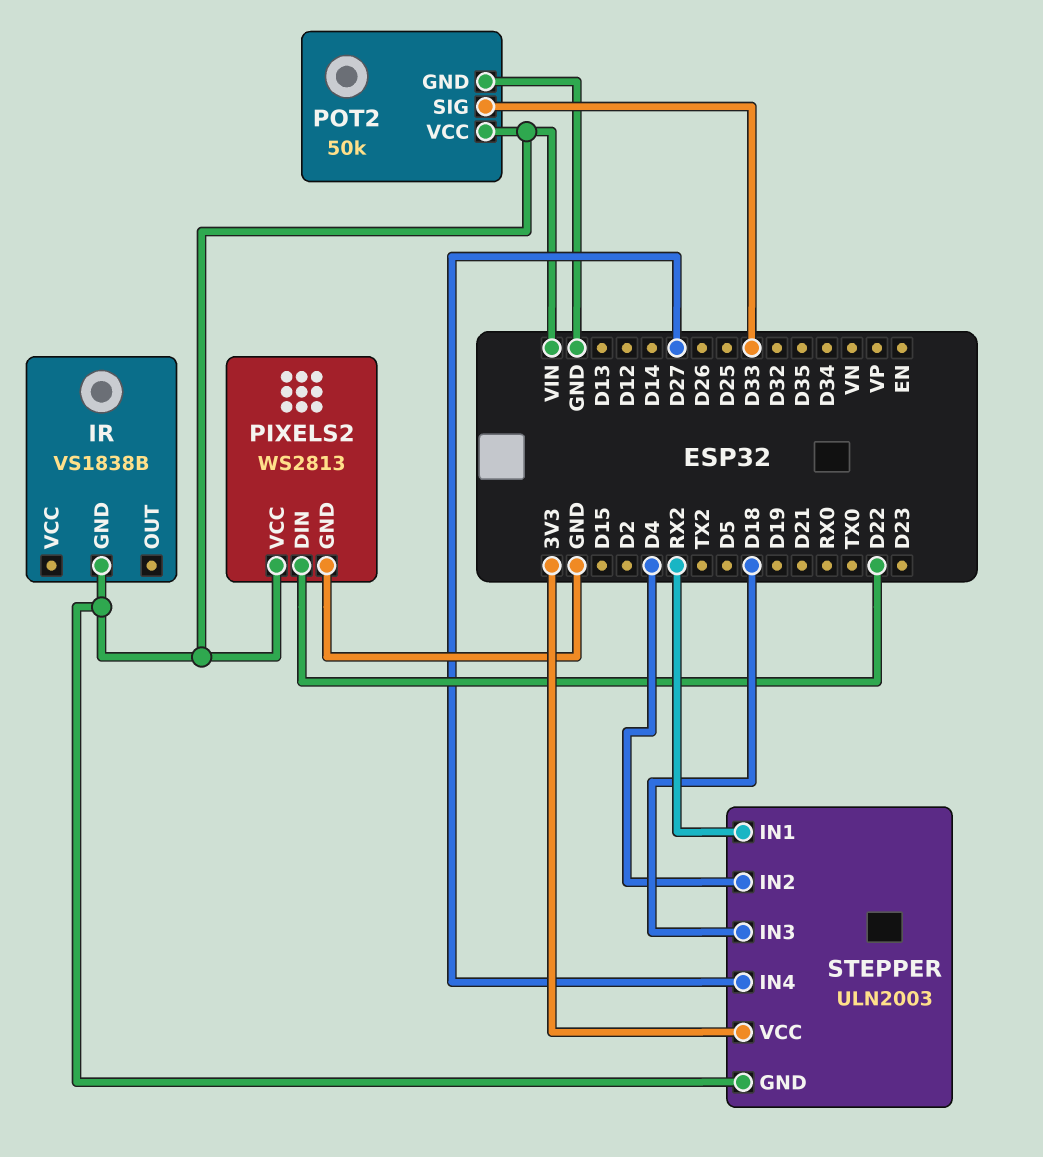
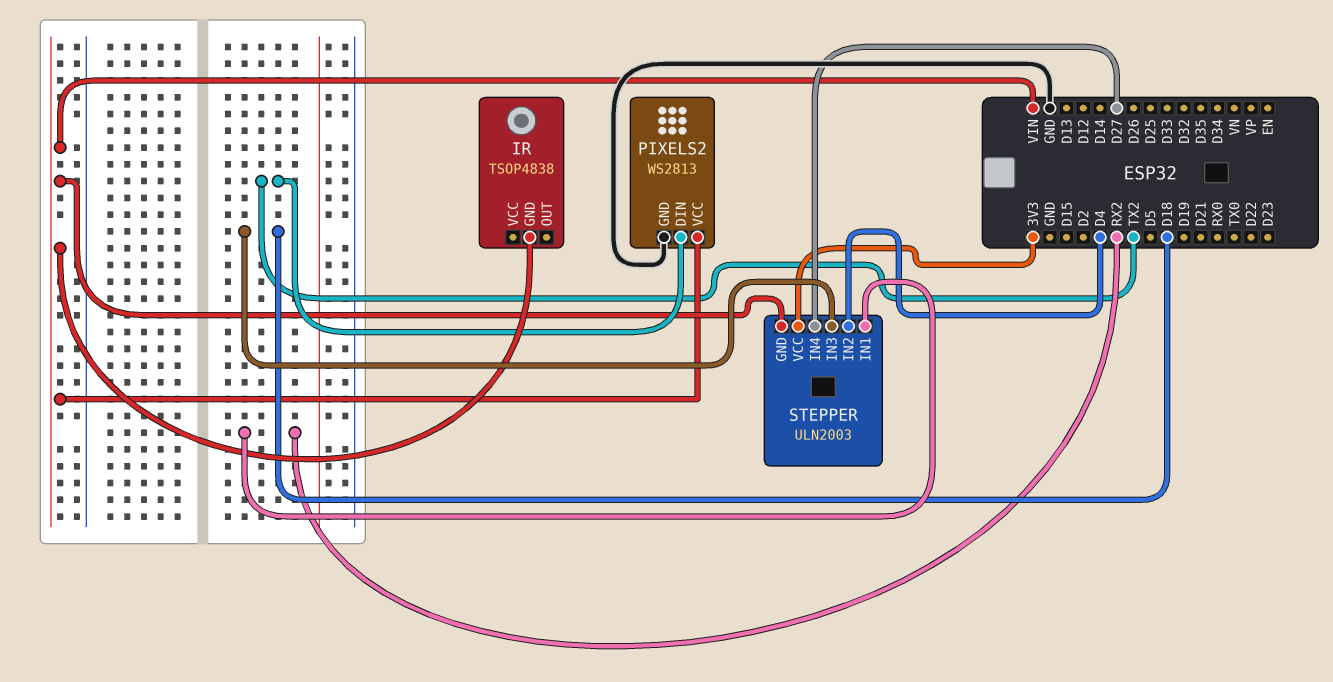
IR: VS1838B -> TSOP4838
PIXELS2 pin DIN: D22 -> TX2
POT2: 50k -> none
POT2 pin GND: GND -> none
POT2 pin SIG: D33 -> none
POT2 pin VCC: VIN -> none

